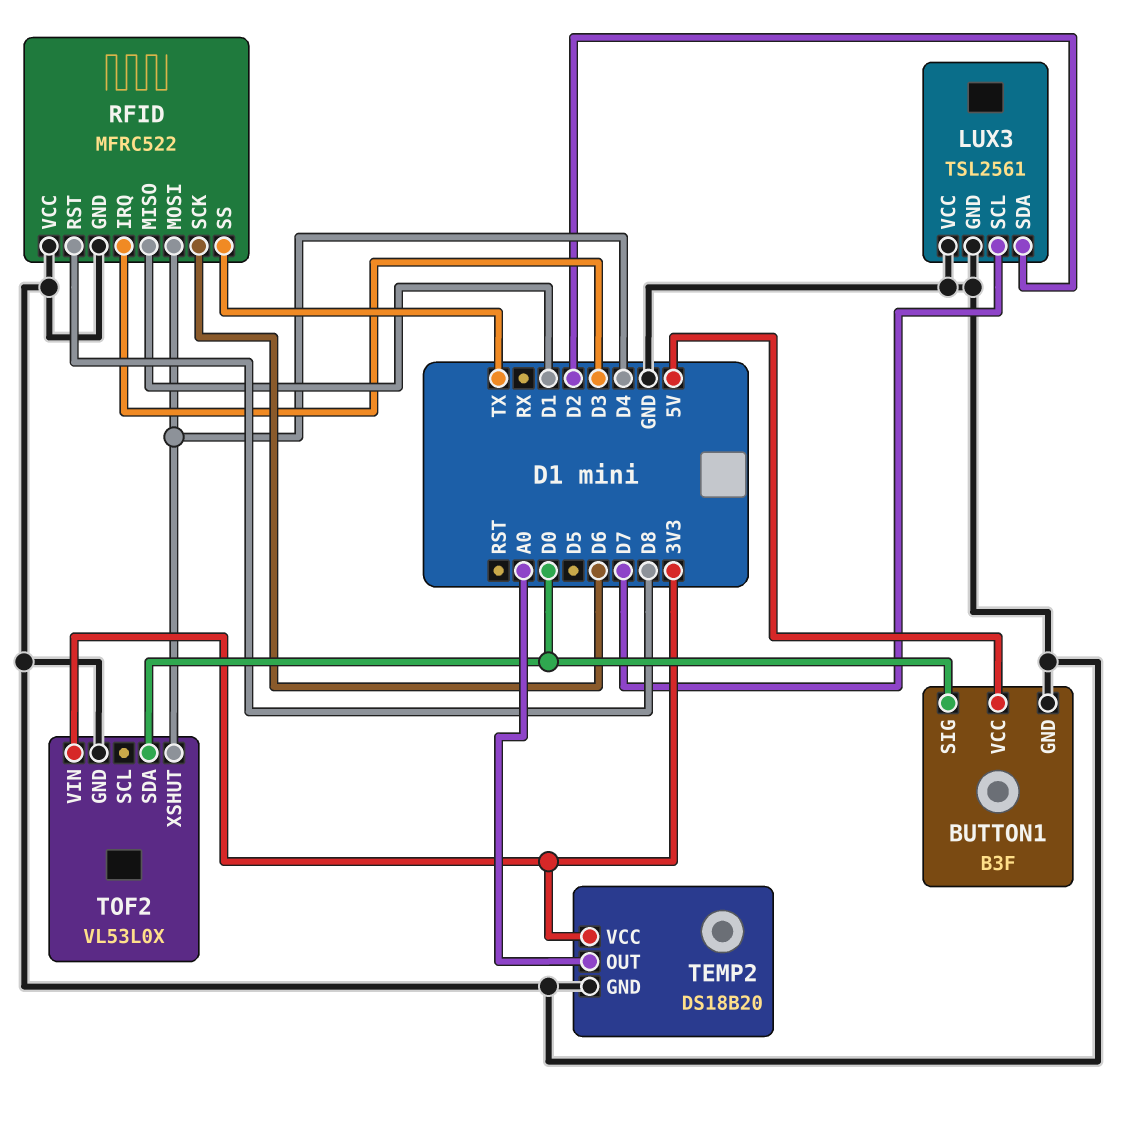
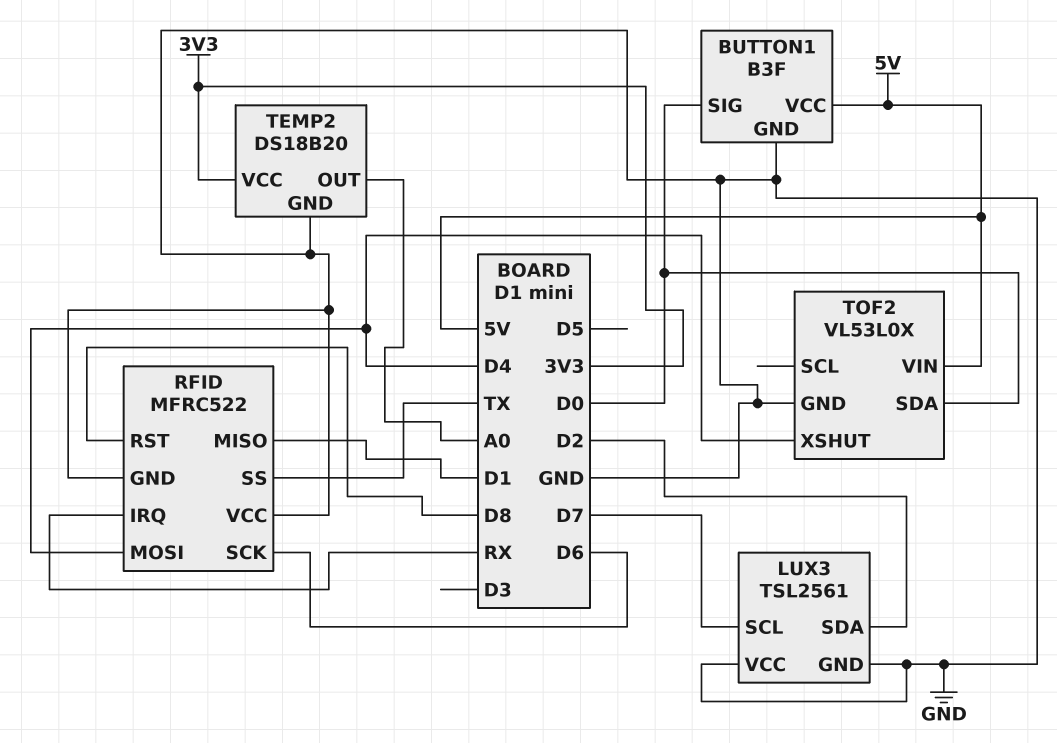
RFID pin IRQ: D3 -> RX
TOF2 pin VIN: 3V3 -> 5V

